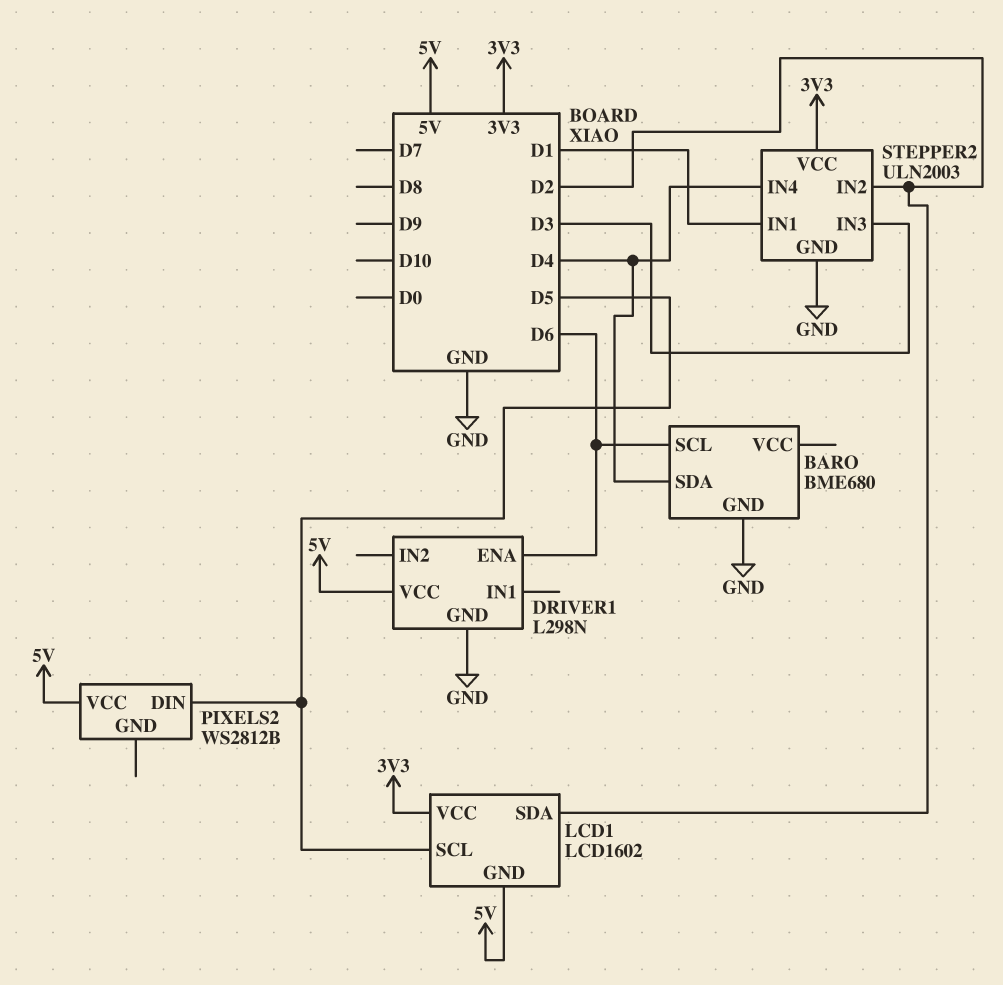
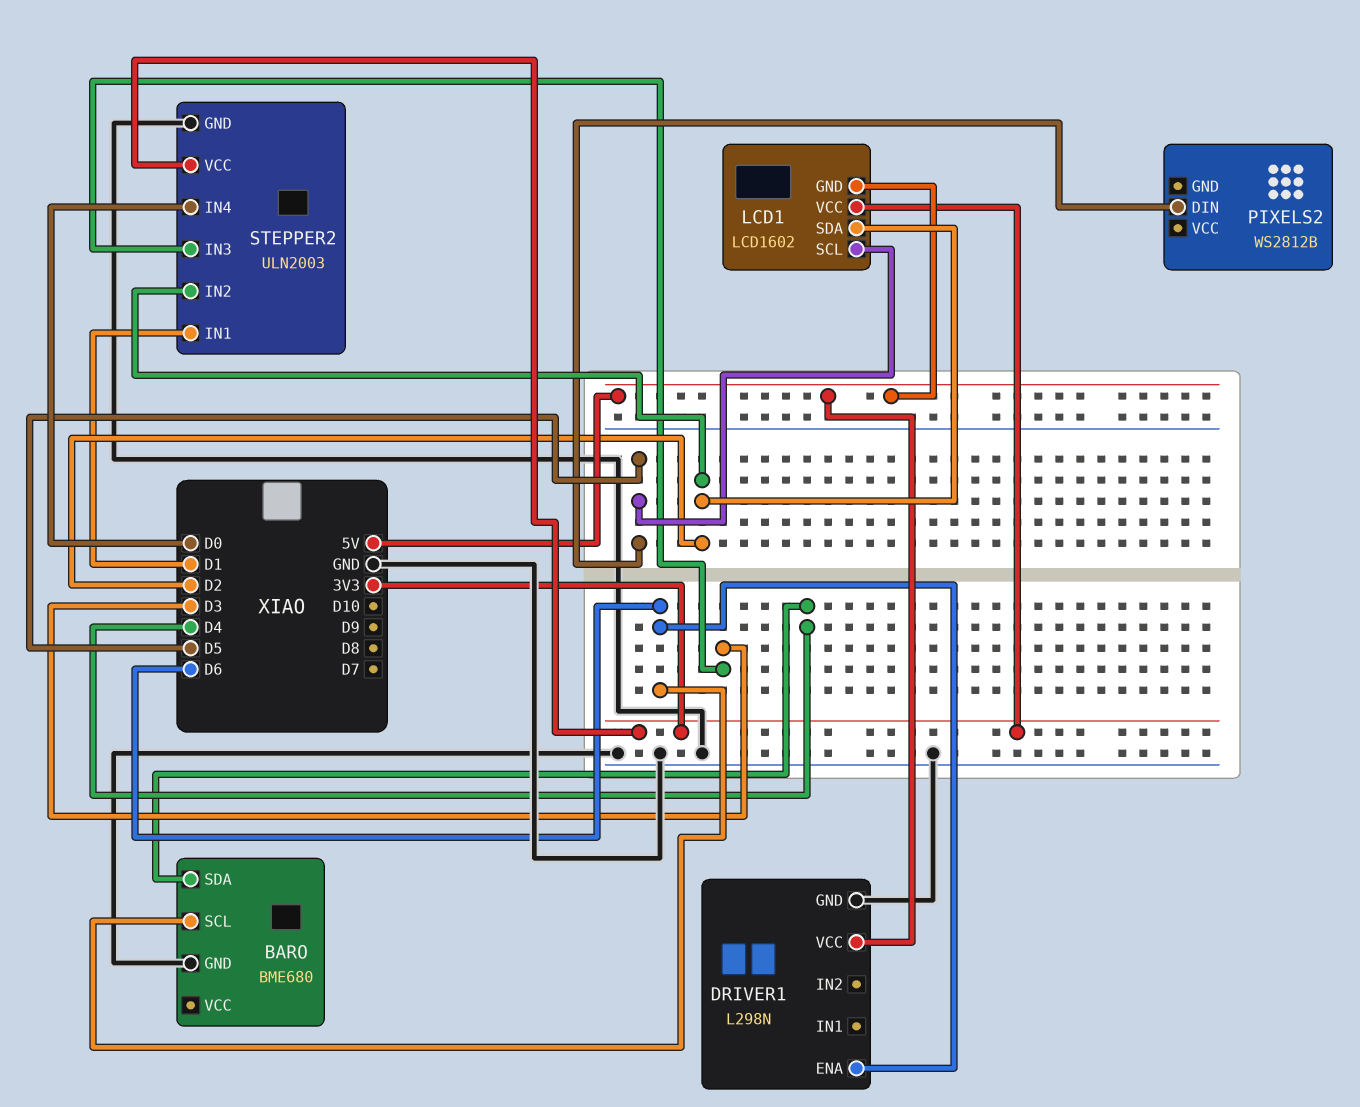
PIXELS2 pin VCC: 5V -> none
STEPPER2 pin IN4: D4 -> D0

